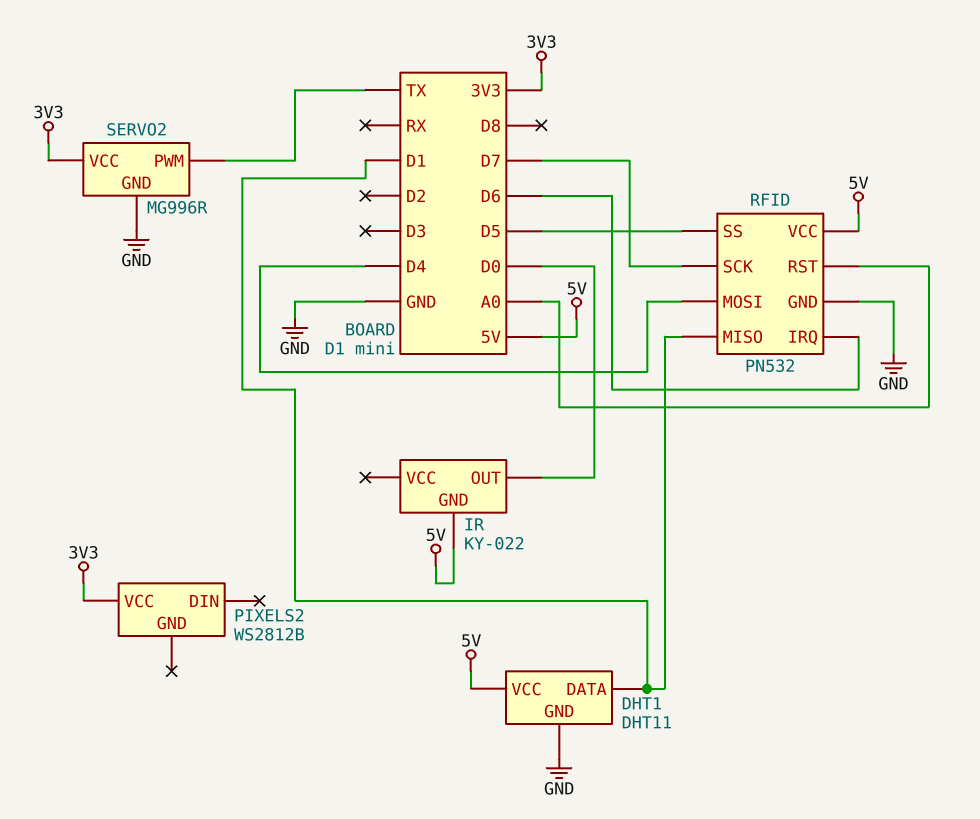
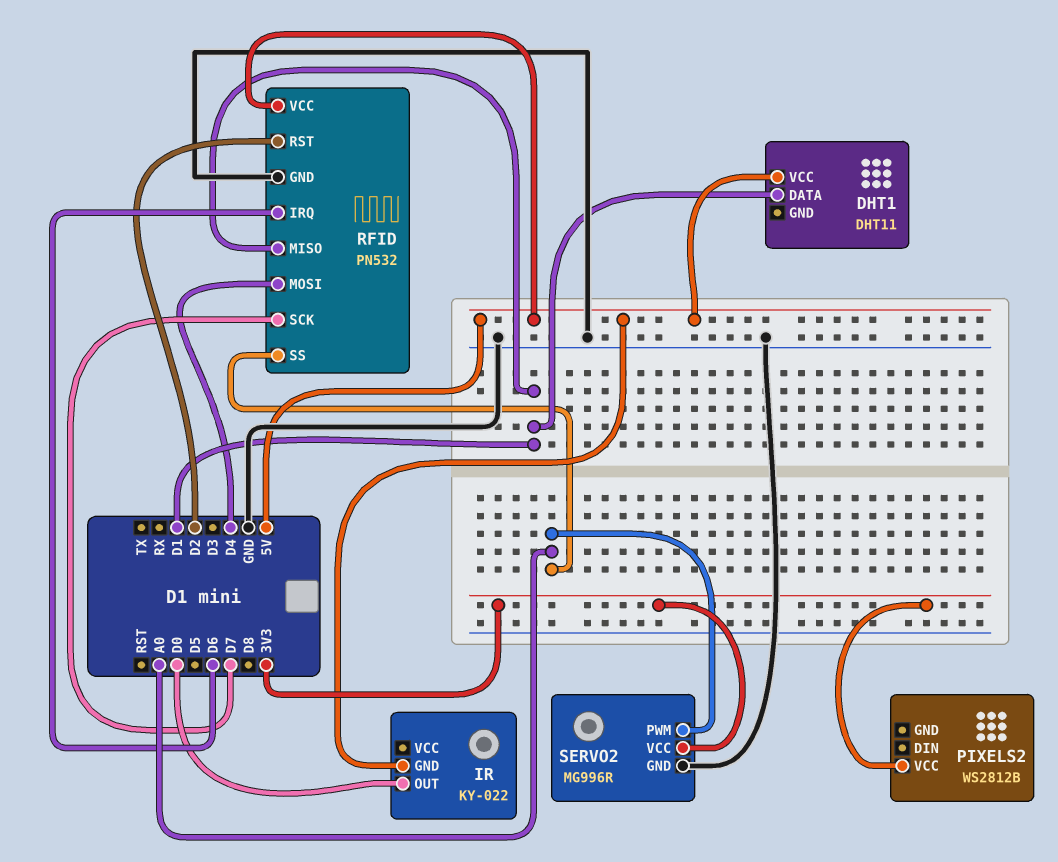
DHT1 pin GND: GND -> none
RFID pin RST: A0 -> D2
RFID pin SS: D5 -> A0
SERVO2 pin PWM: TX -> A0

